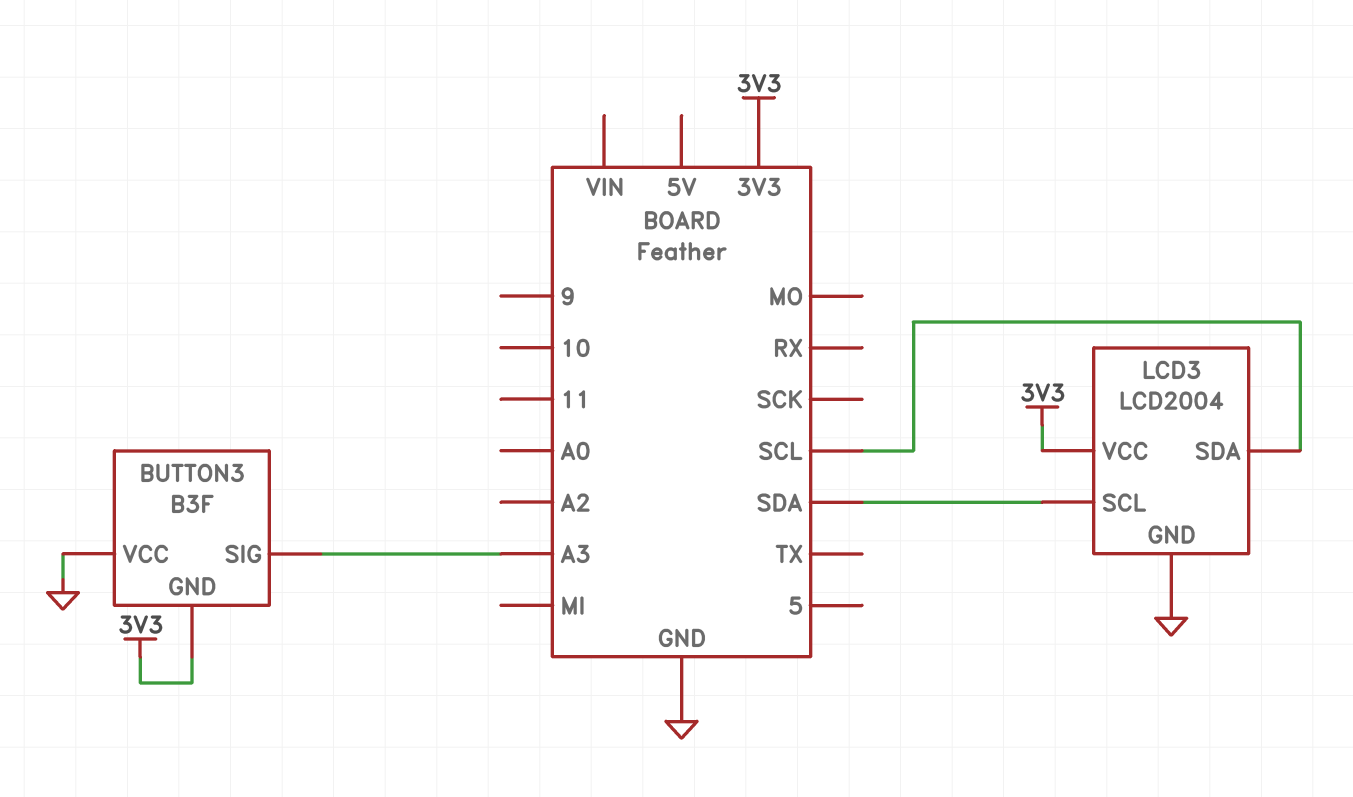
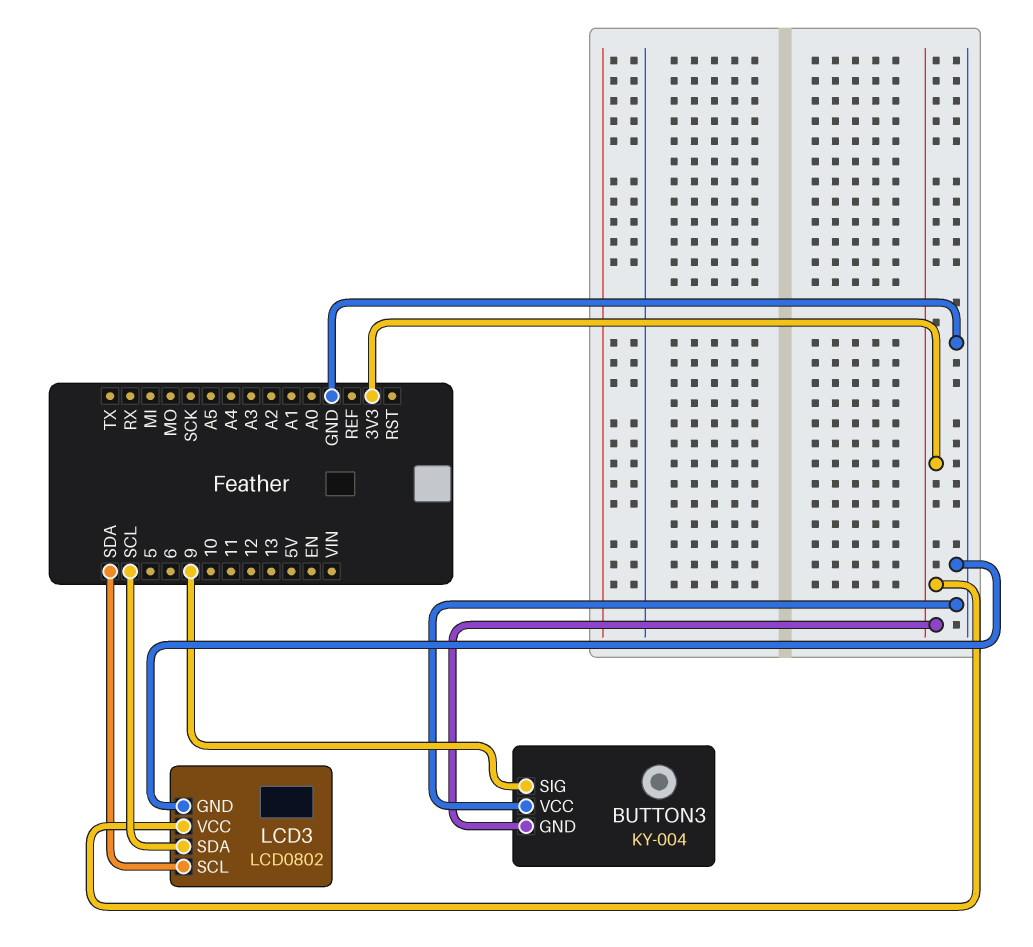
BUTTON3: B3F -> KY-004
BUTTON3 pin SIG: A3 -> 9
LCD3: LCD2004 -> LCD0802

